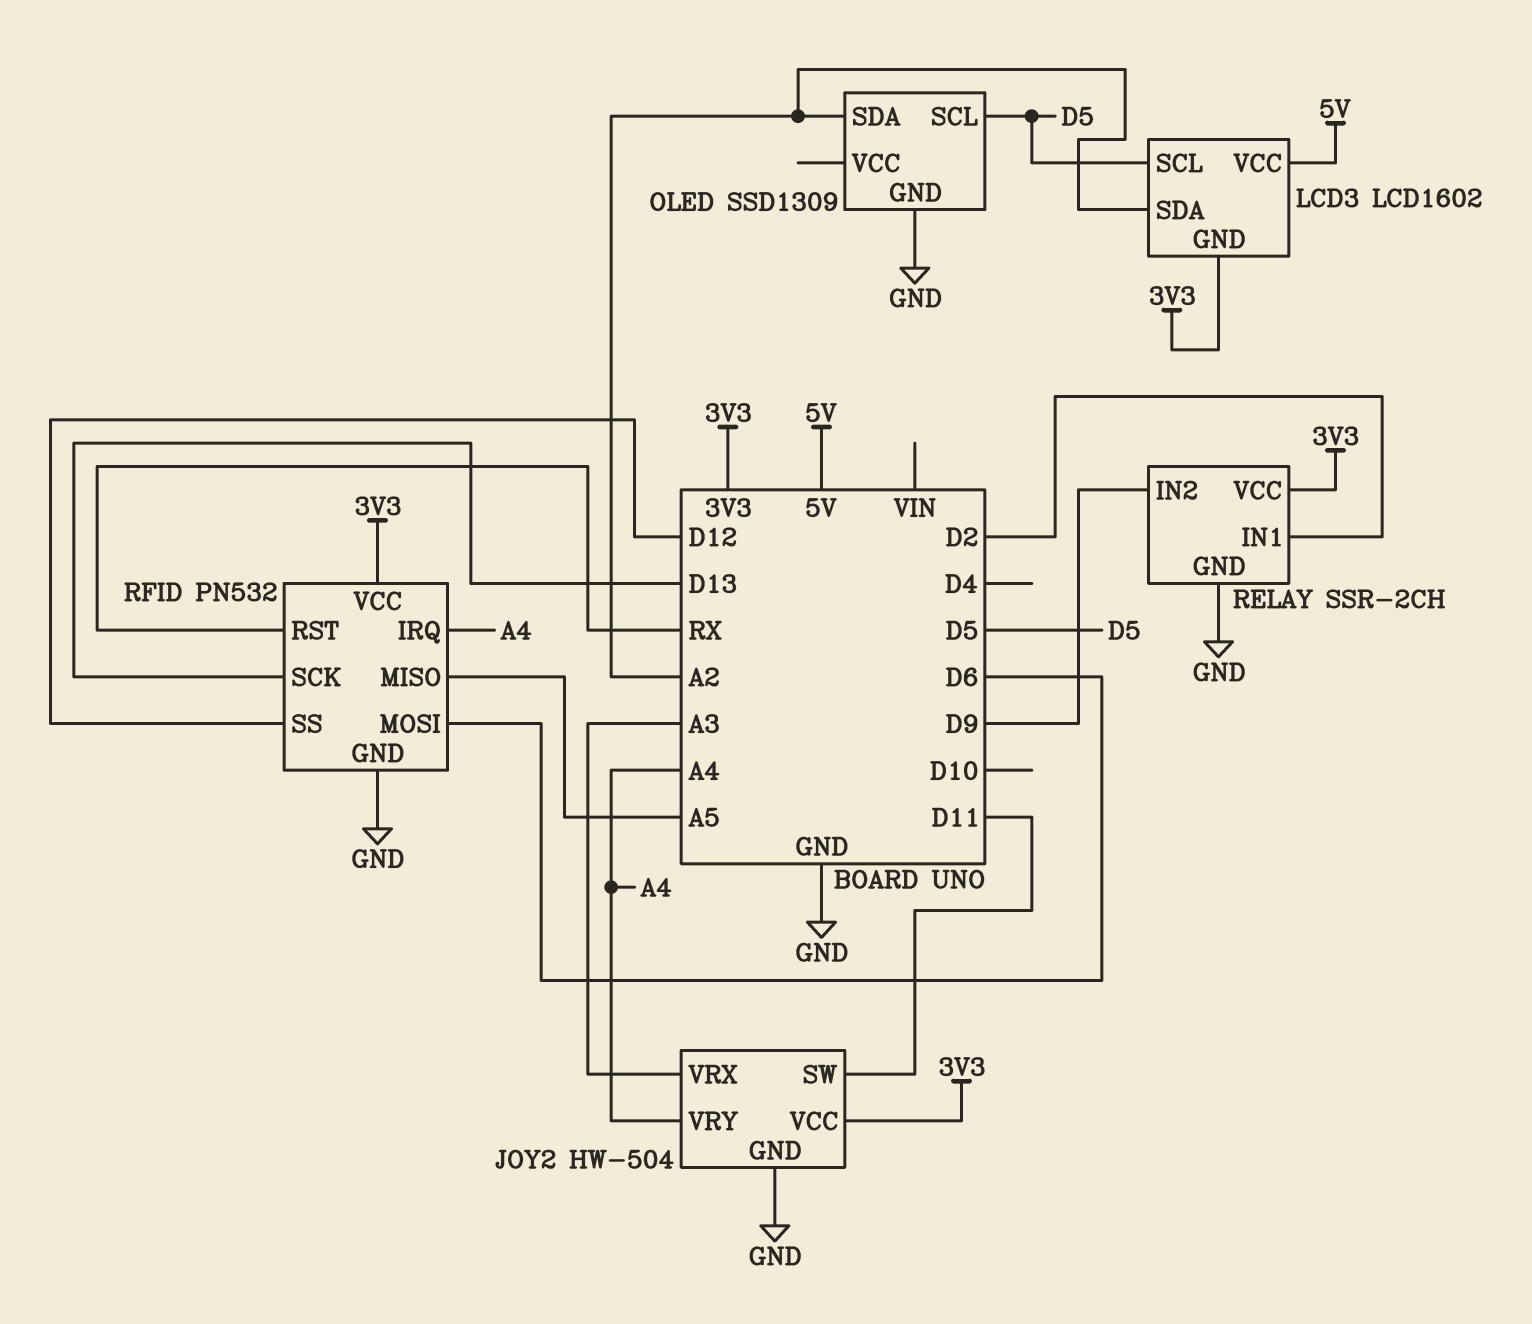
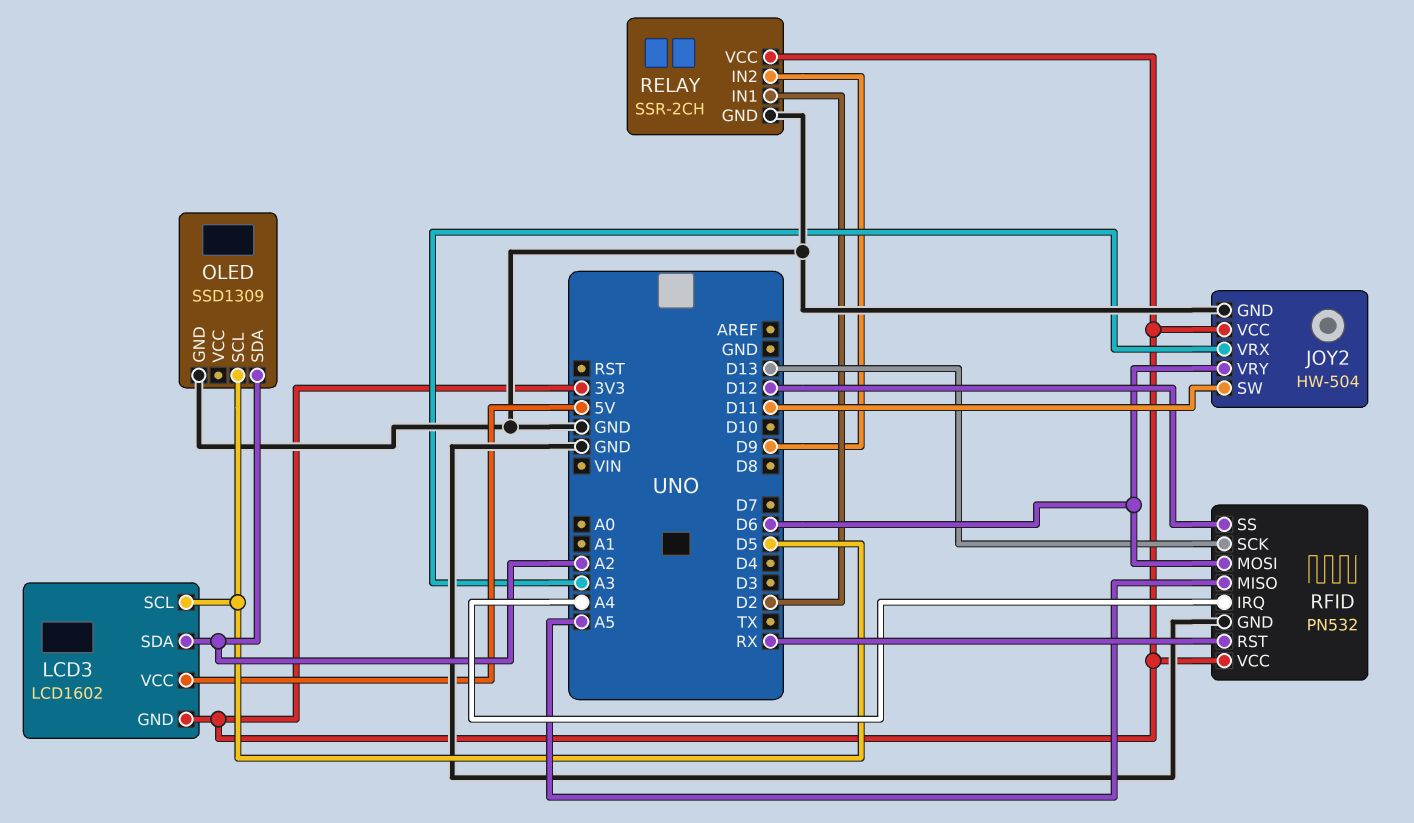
JOY2 pin VRY: A4 -> D6

